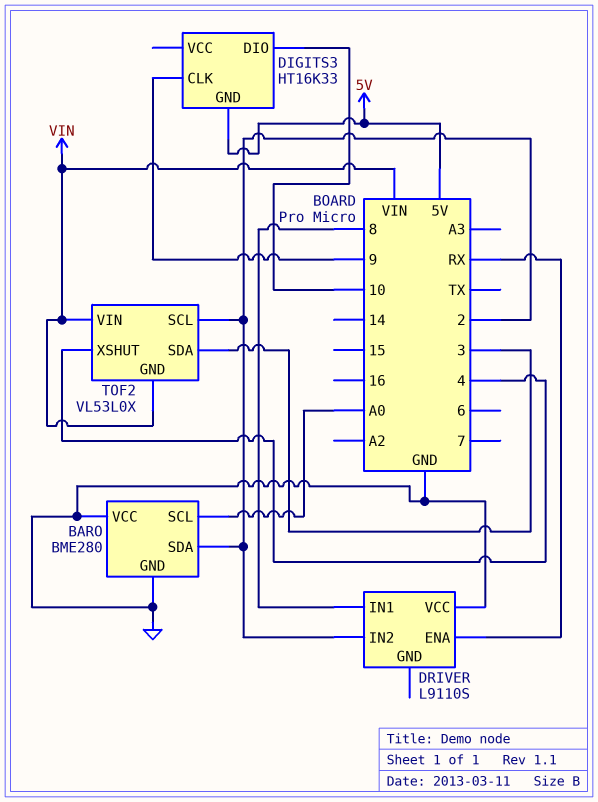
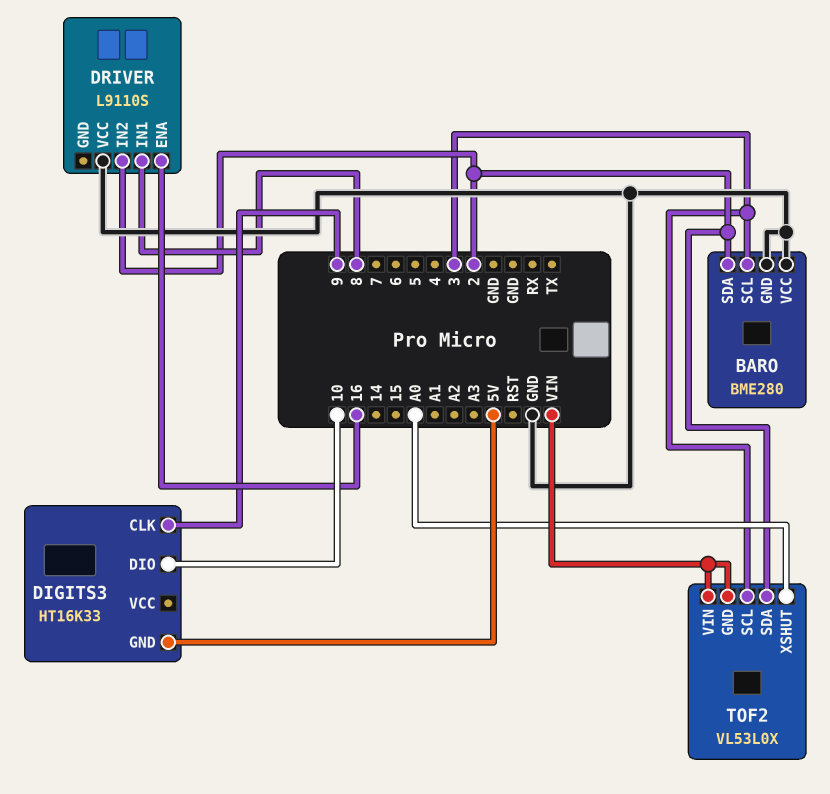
BARO pin SCL: A0 -> 3
DRIVER pin ENA: RX -> 16
TOF2 pin SCL: 2 -> 3
TOF2 pin SDA: 3 -> 2
TOF2 pin XSHUT: 4 -> A0

